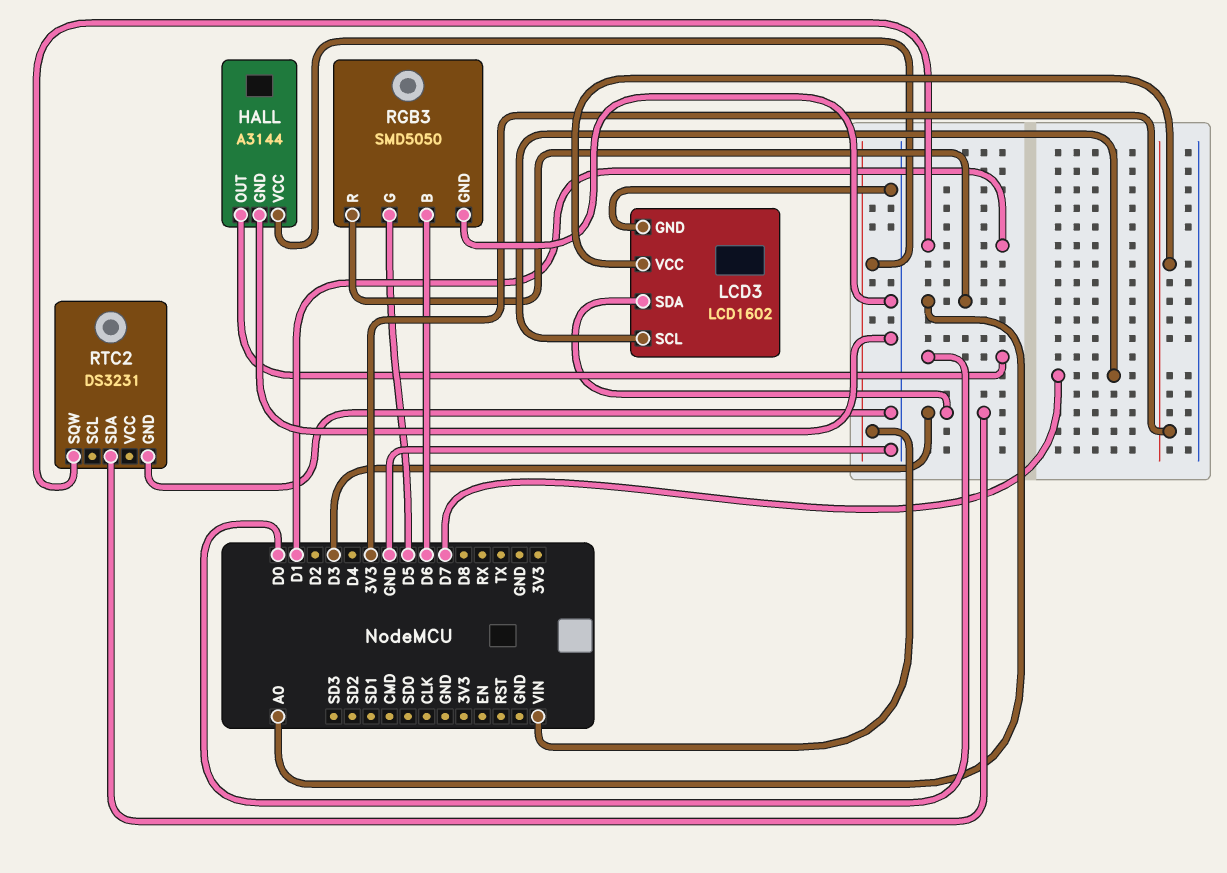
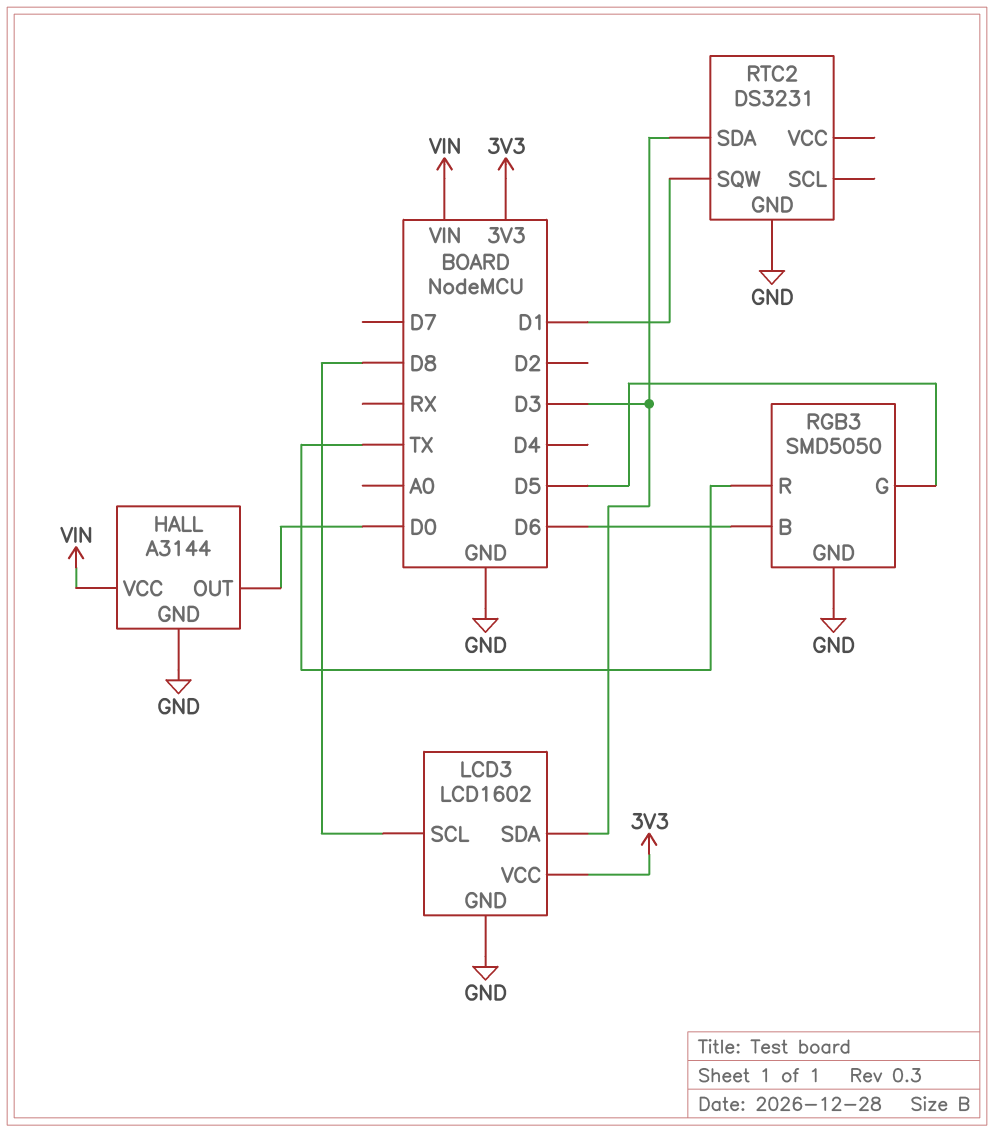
LCD3 pin SCL: D7 -> D8
RGB3 pin R: A0 -> TX

